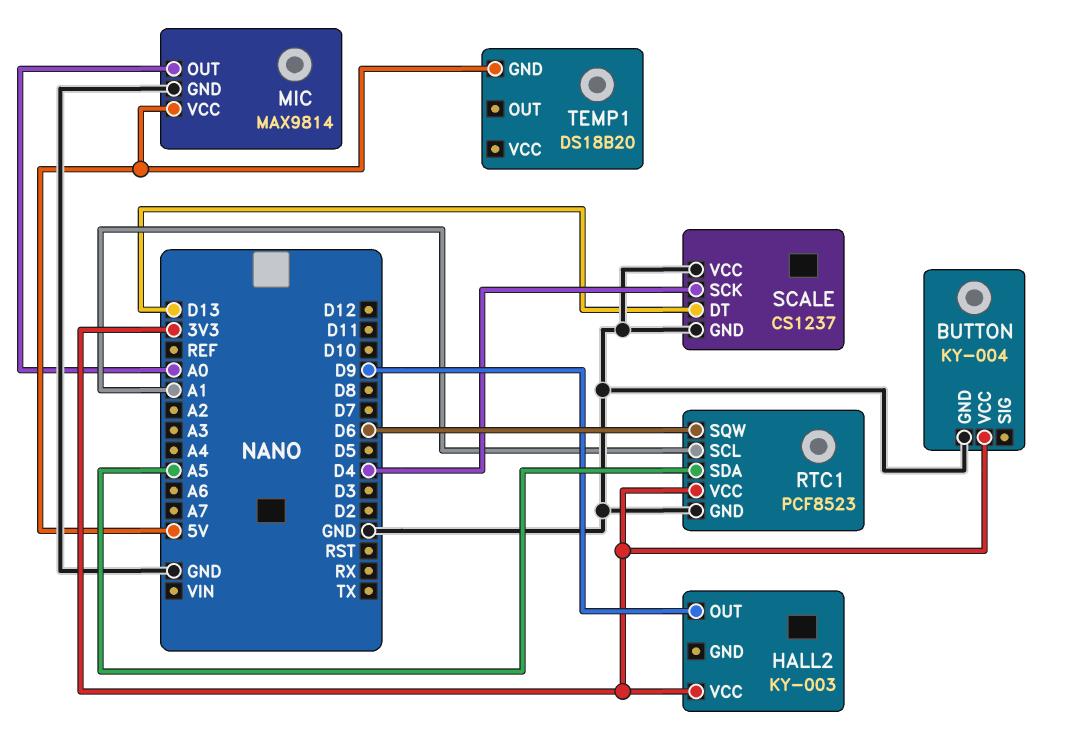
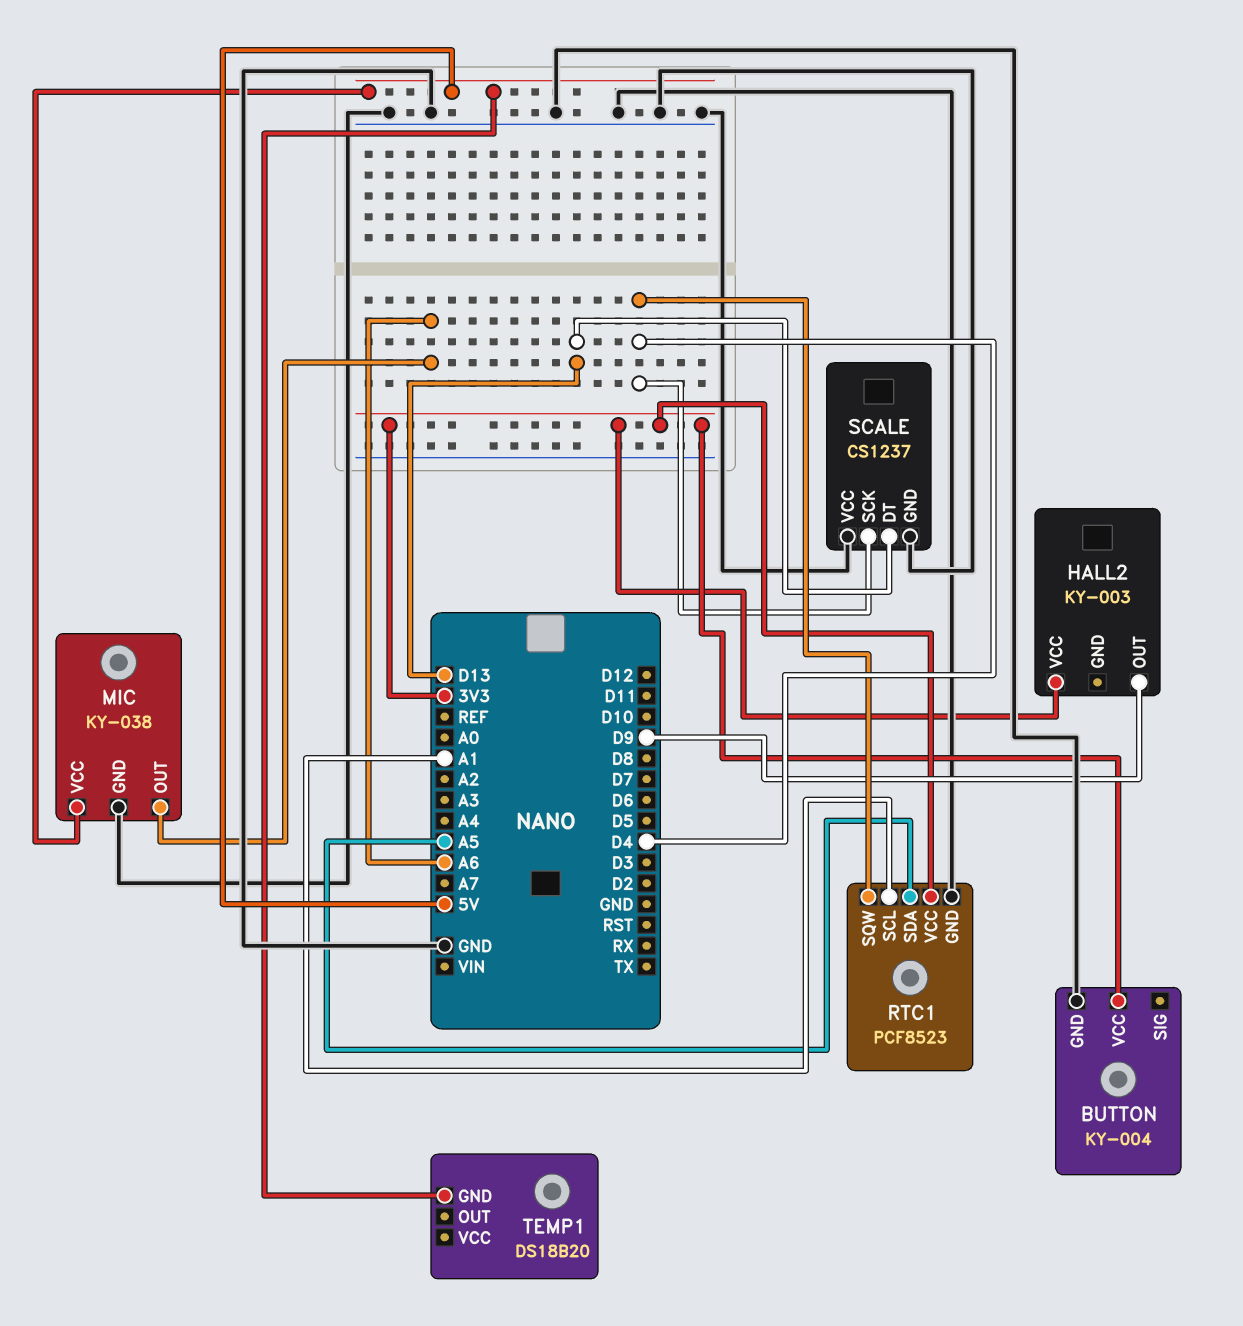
MIC: MAX9814 -> KY-038
MIC pin OUT: A0 -> A6
RTC1 pin SQW: D6 -> D4

